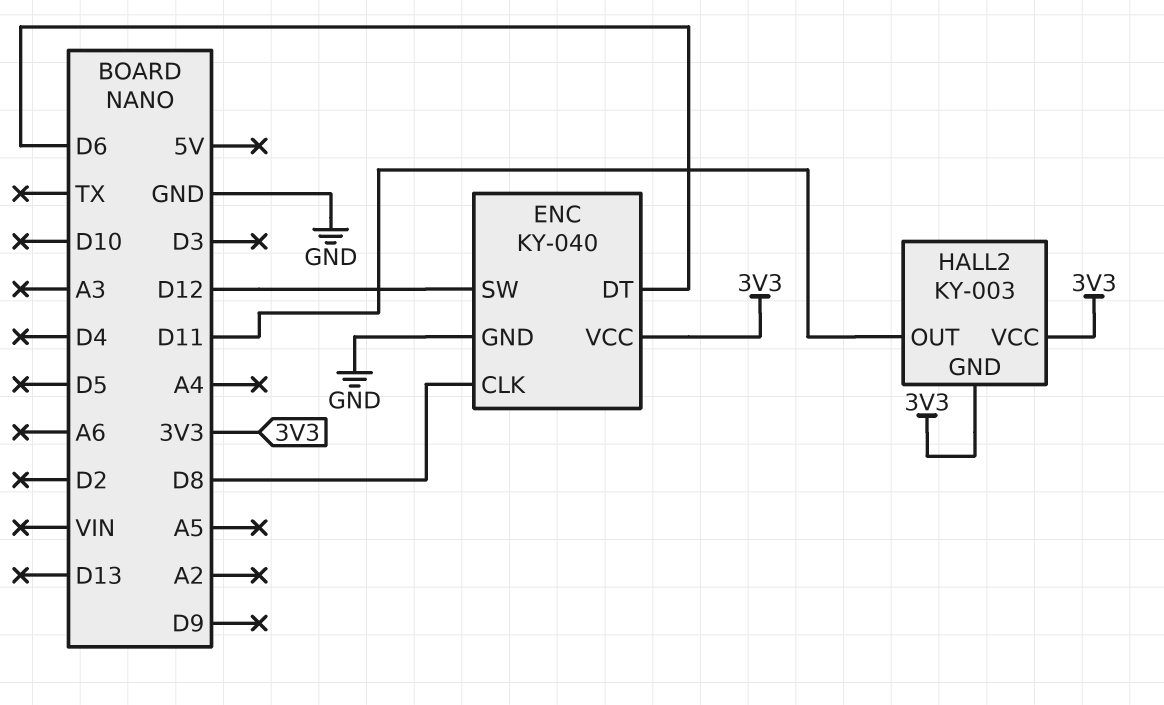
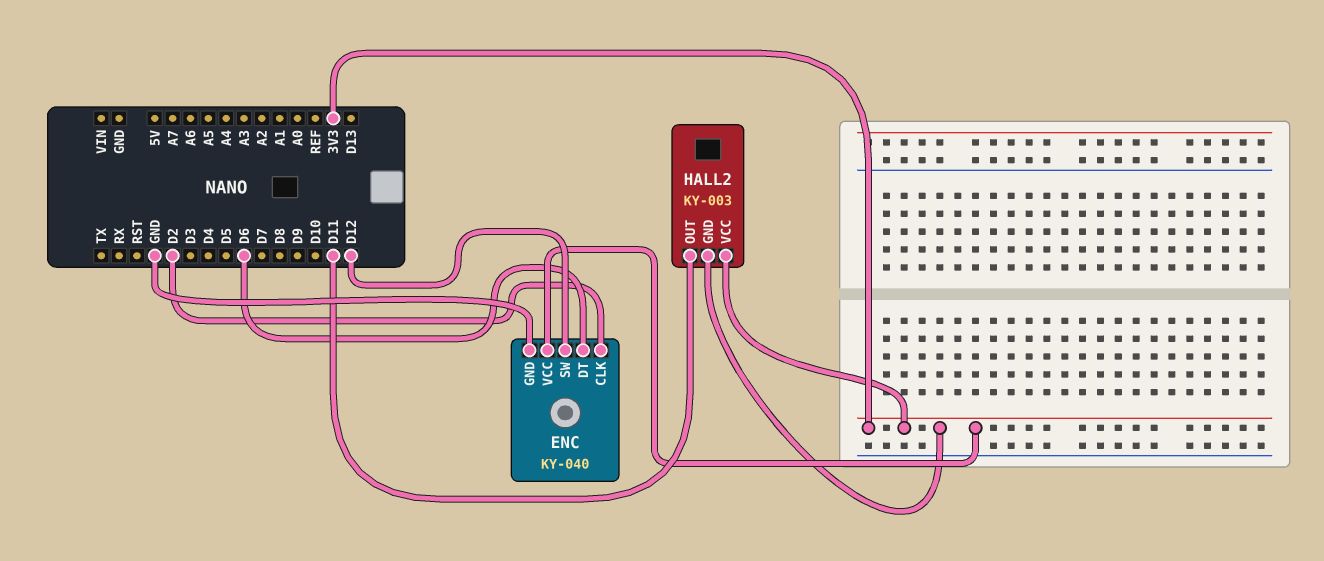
ENC pin CLK: D8 -> D2

